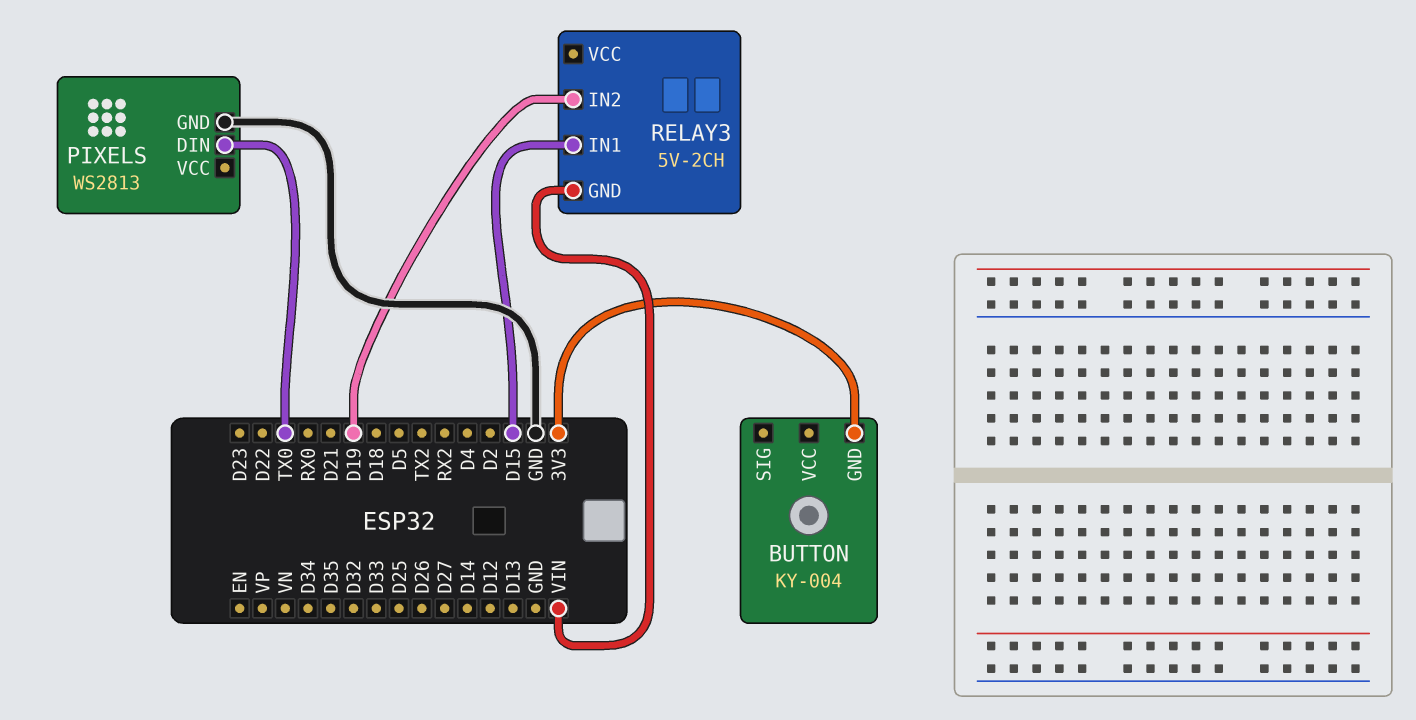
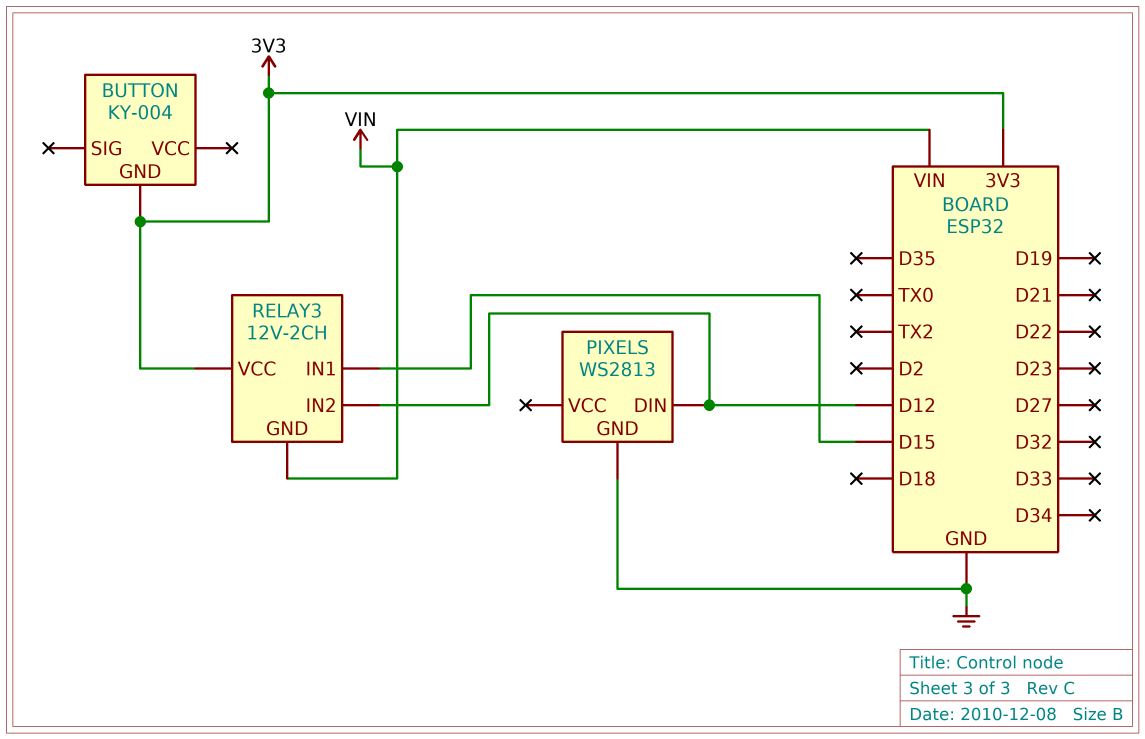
PIXELS pin DIN: TX0 -> D12
RELAY3: 5V-2CH -> 12V-2CH
RELAY3 pin IN2: D19 -> D12
RELAY3 pin VCC: none -> 3V3

